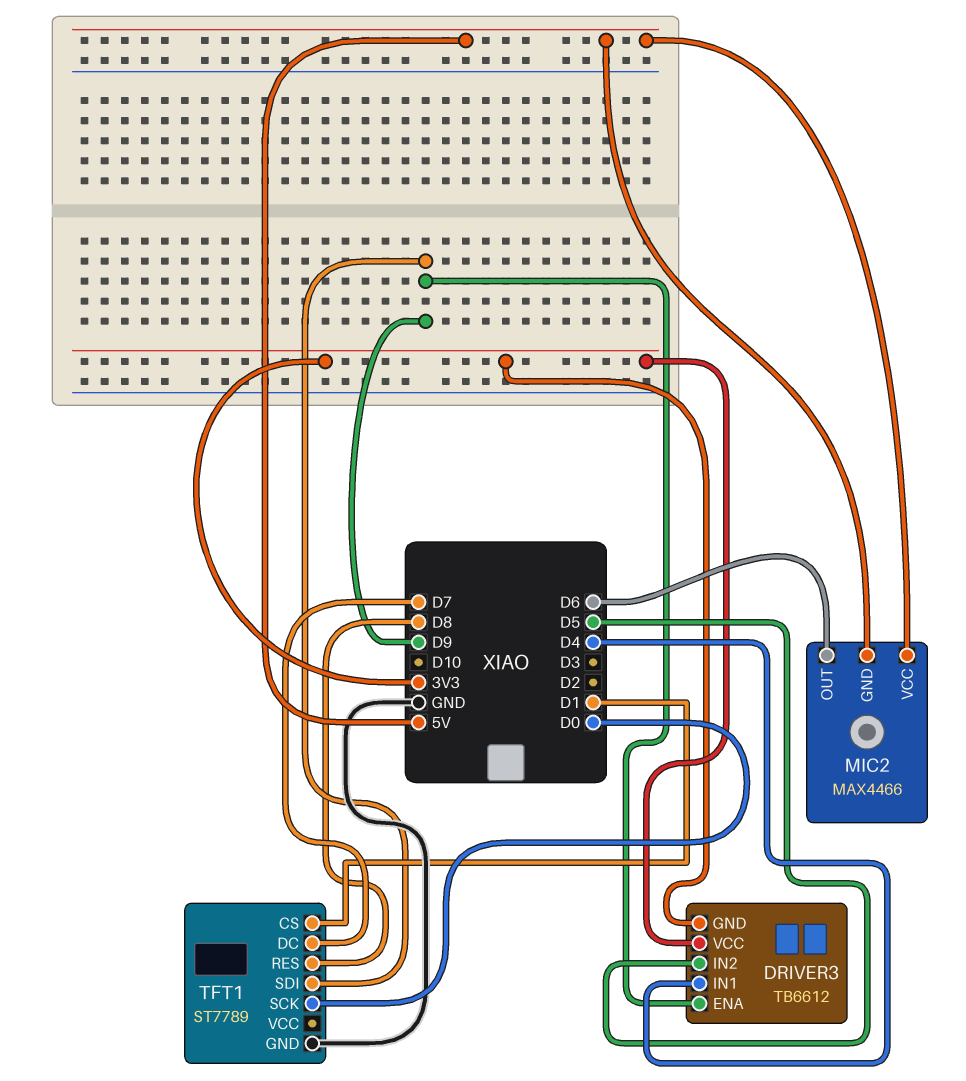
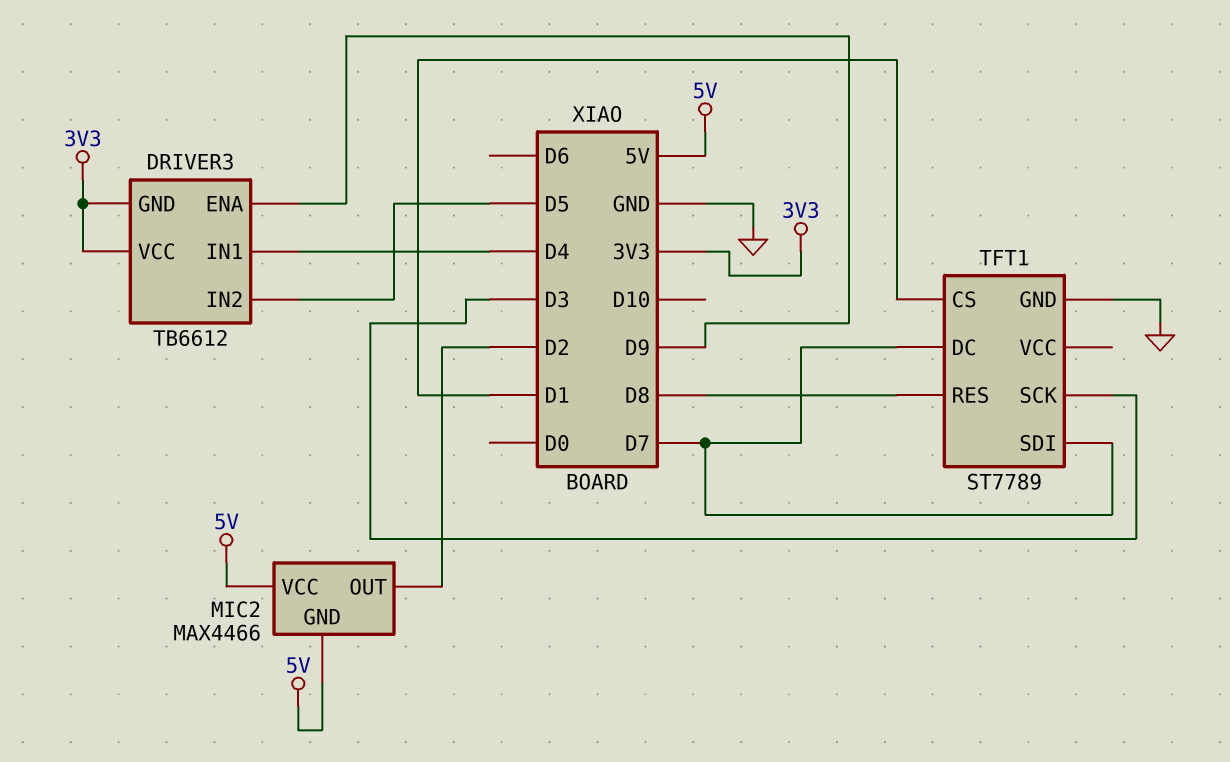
MIC2 pin OUT: D6 -> D2
TFT1 pin SCK: D0 -> D3
TFT1 pin SDI: D9 -> D7

